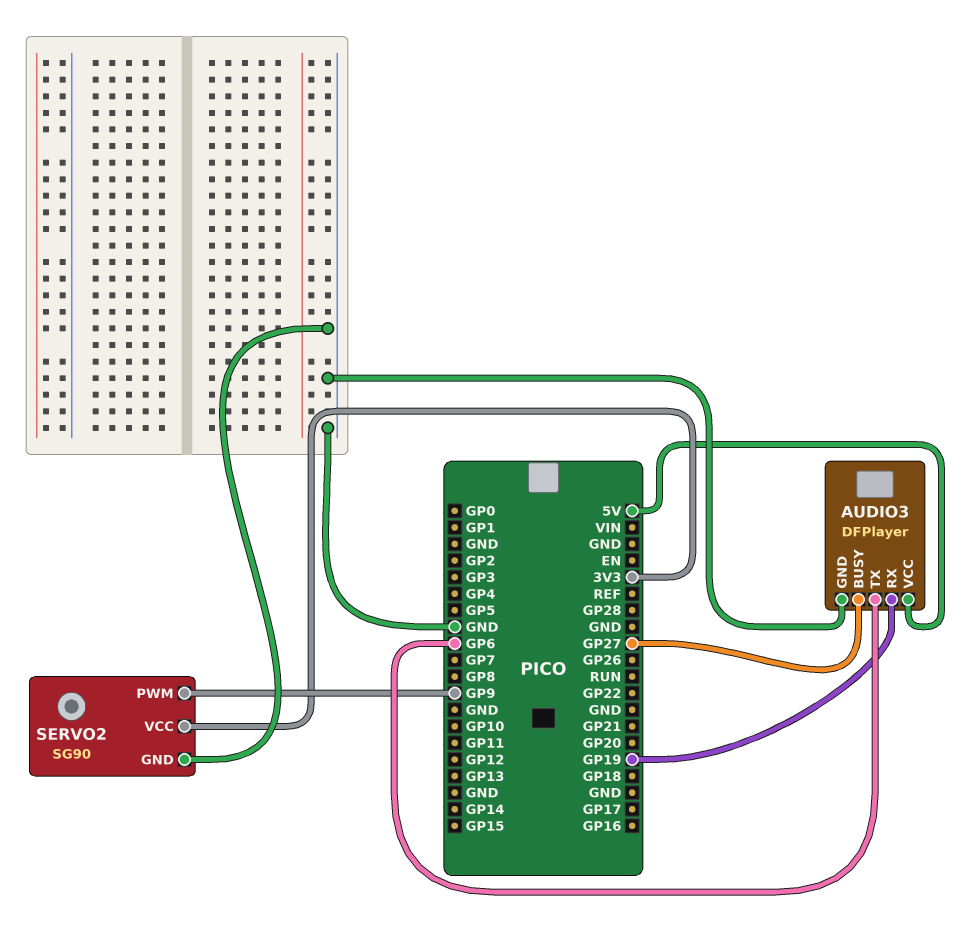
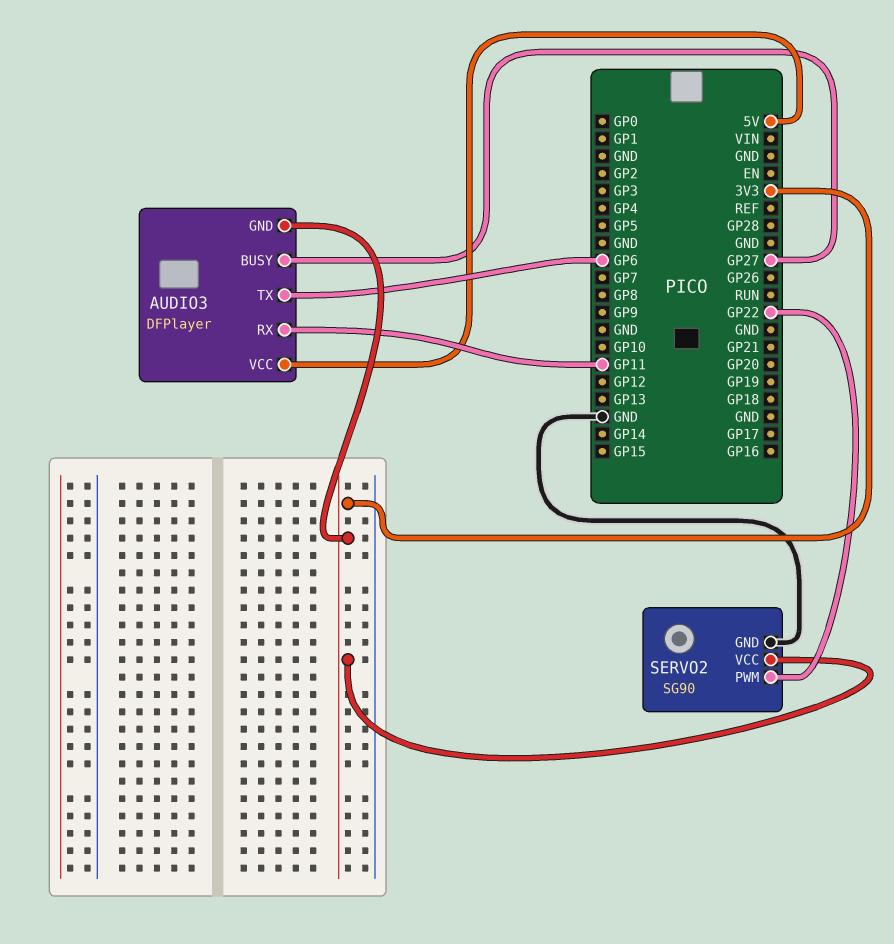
AUDIO3 pin GND: GND -> 3V3
AUDIO3 pin RX: GP19 -> GP11
SERVO2 pin PWM: GP9 -> GP22

